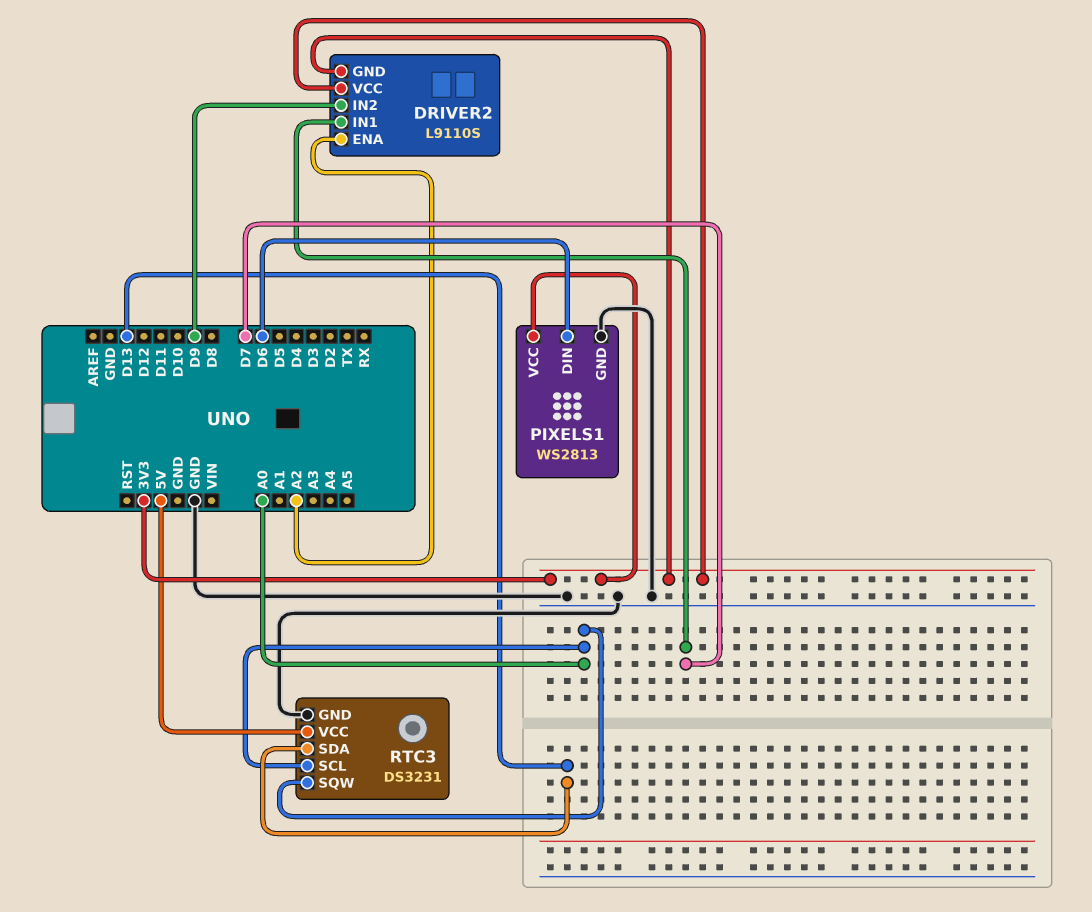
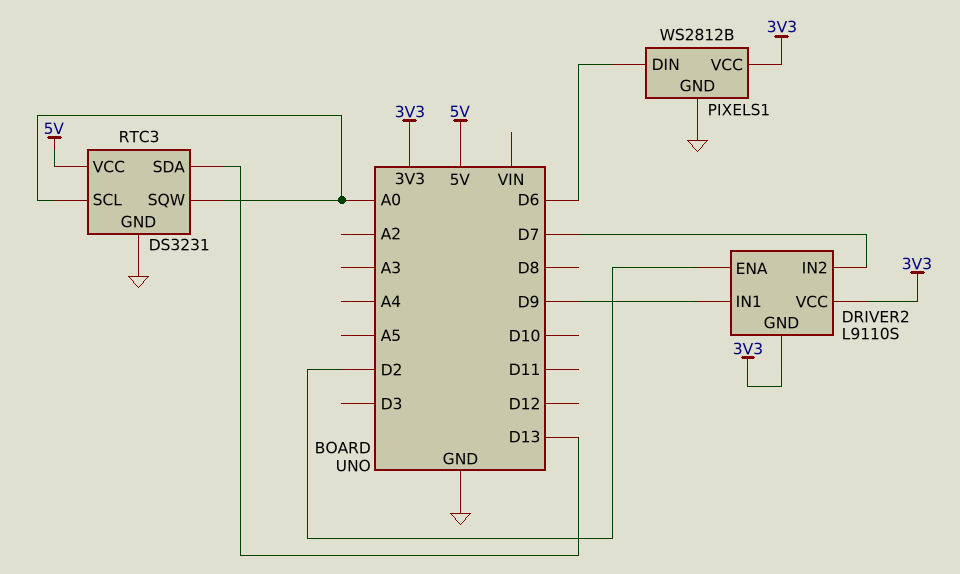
DRIVER2 pin ENA: A2 -> D2
DRIVER2 pin IN1: D7 -> D9
DRIVER2 pin IN2: D9 -> D7
PIXELS1: WS2813 -> WS2812B

